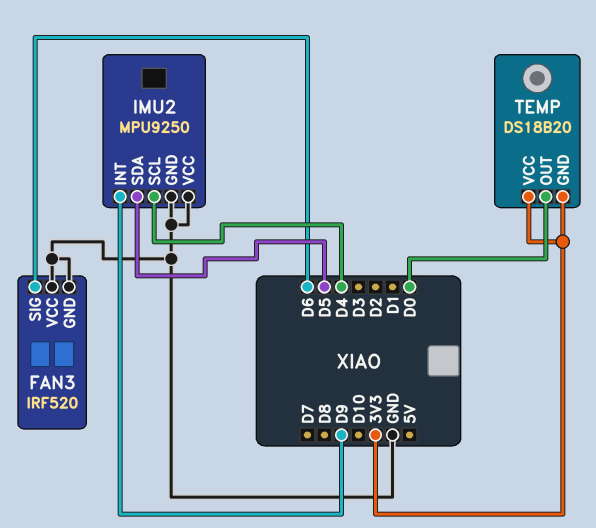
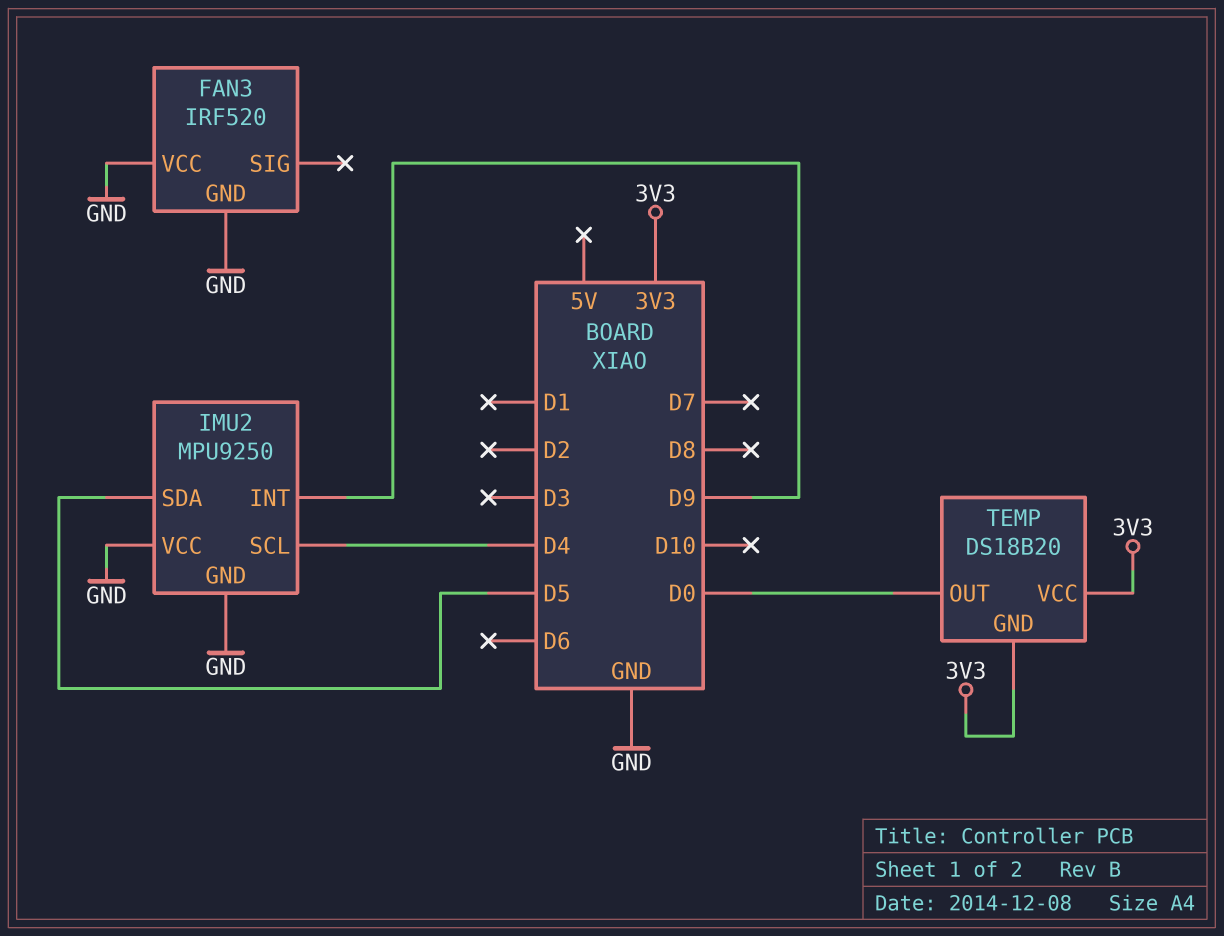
FAN3 pin SIG: D6 -> none

